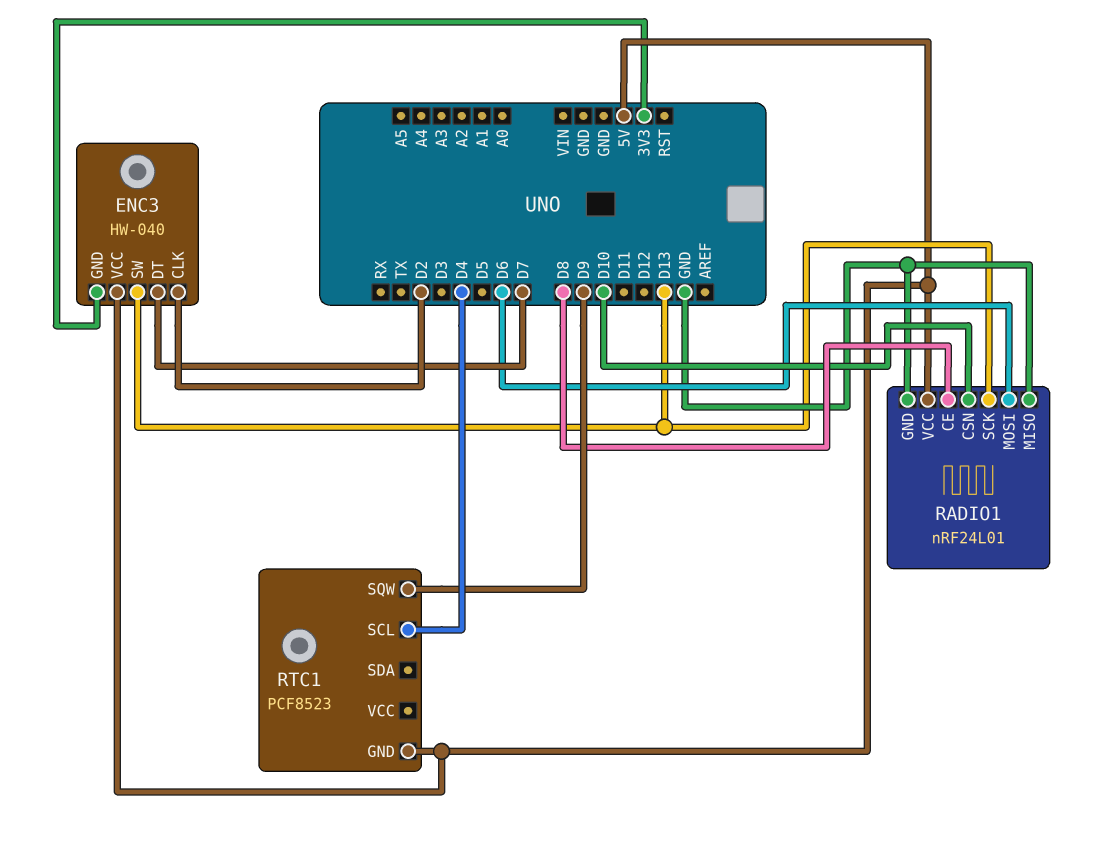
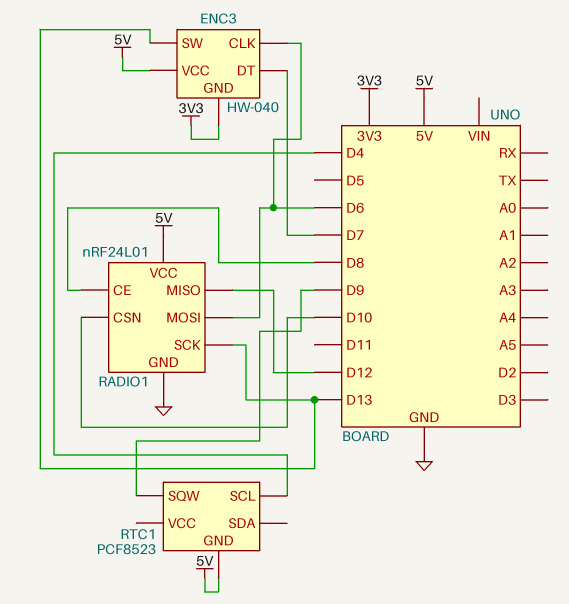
ENC3 pin CLK: D2 -> D6
RADIO1 pin MISO: GND -> D12

